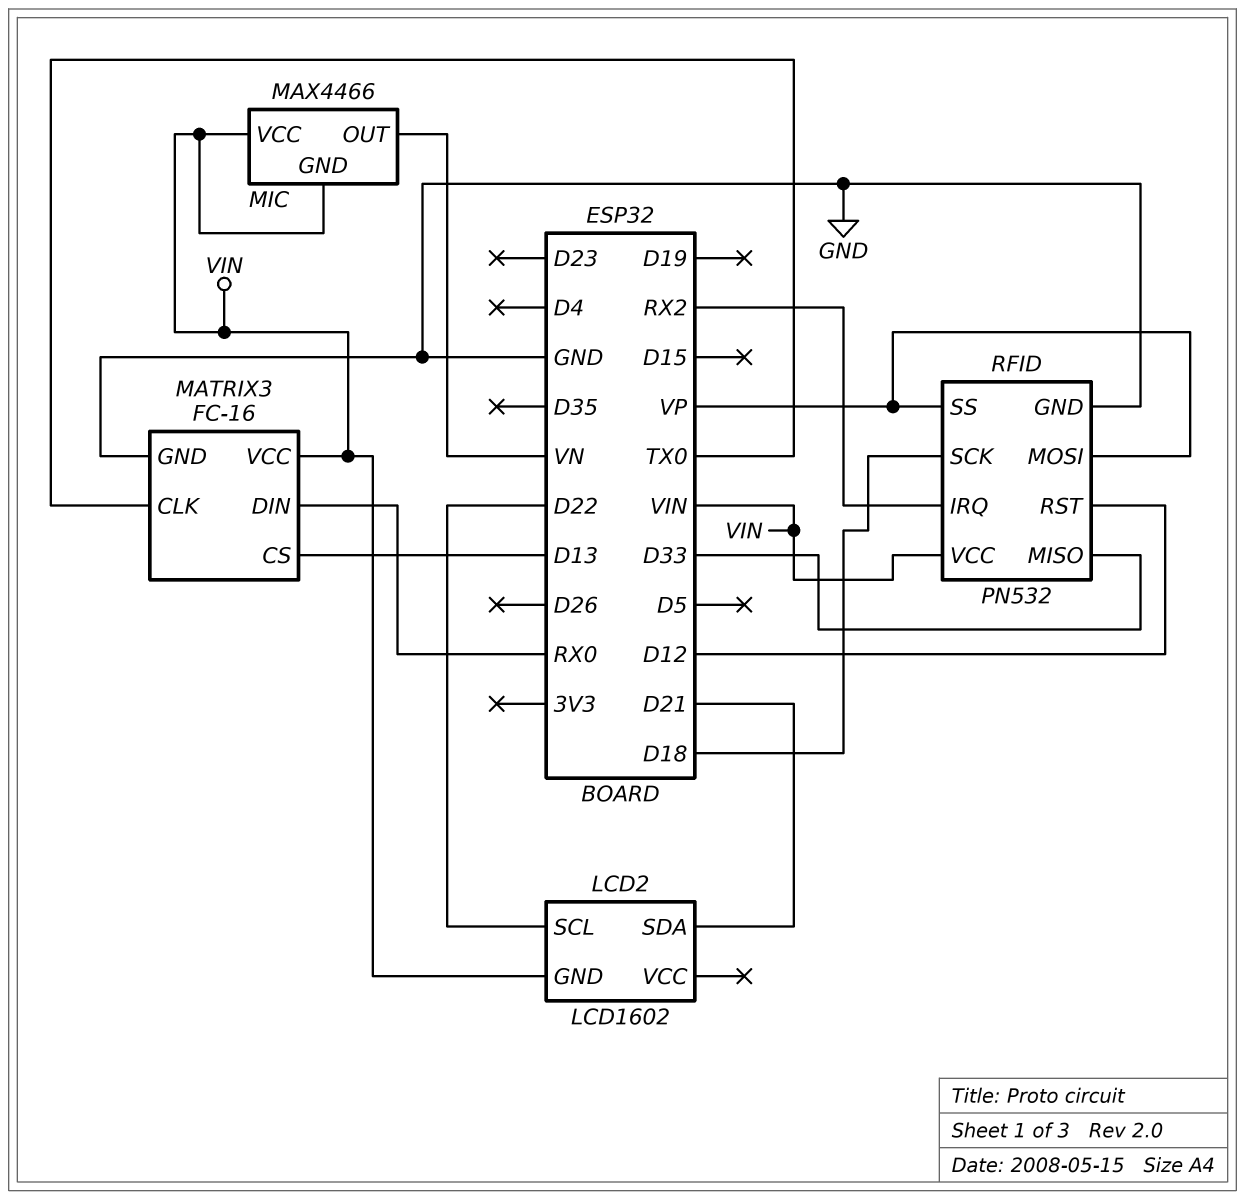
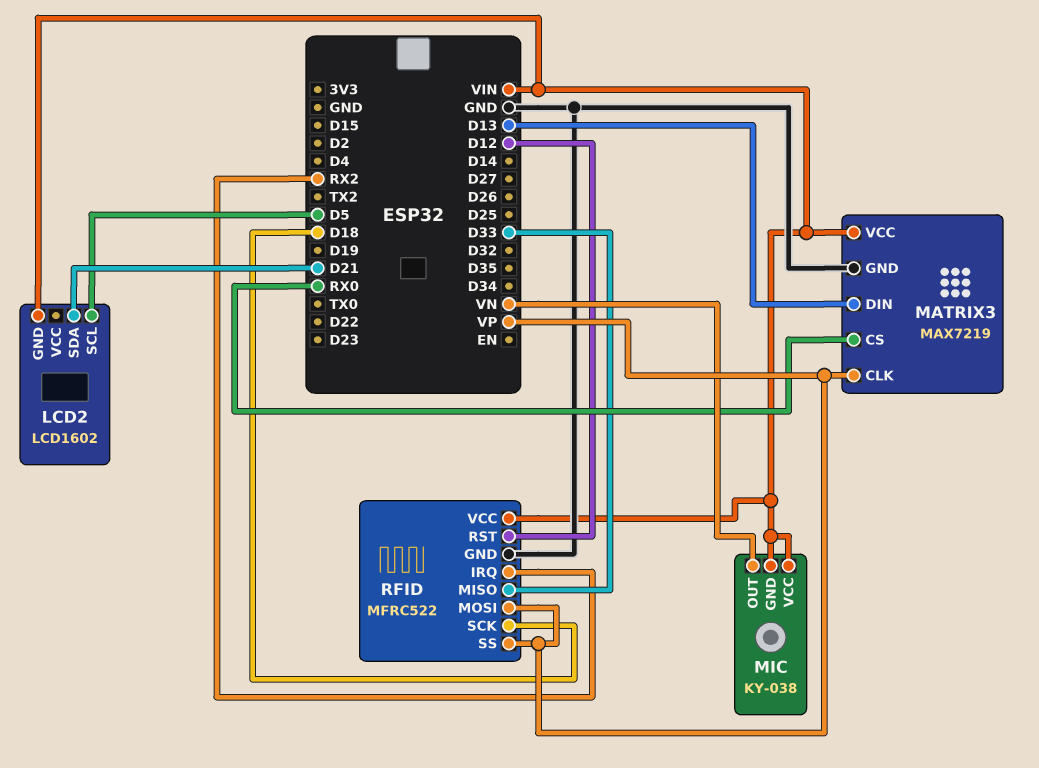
LCD2 pin SCL: D22 -> D5
MATRIX3: FC-16 -> MAX7219
MATRIX3 pin CLK: TX0 -> VP
MATRIX3 pin CS: D13 -> RX0
MATRIX3 pin DIN: RX0 -> D13
MIC: MAX4466 -> KY-038
RFID: PN532 -> MFRC522

